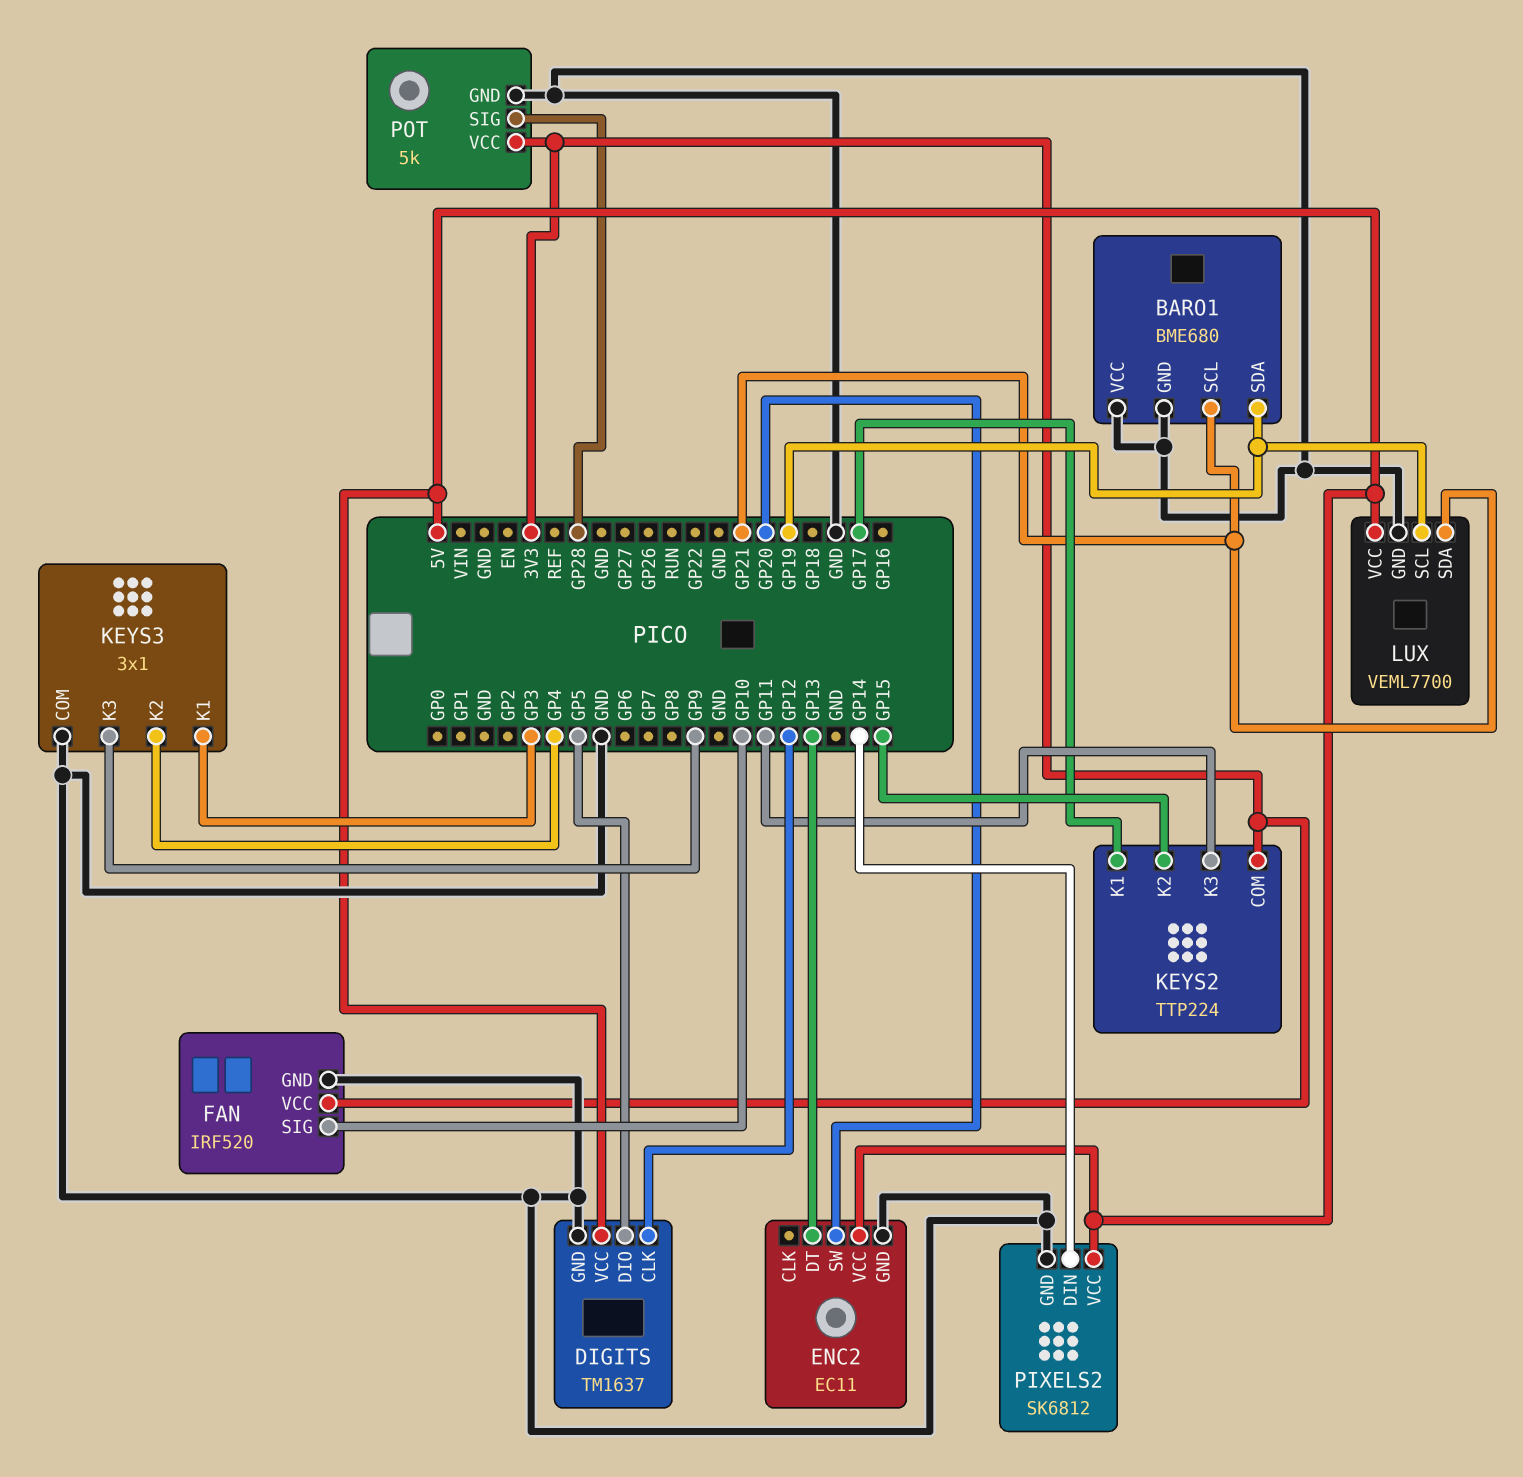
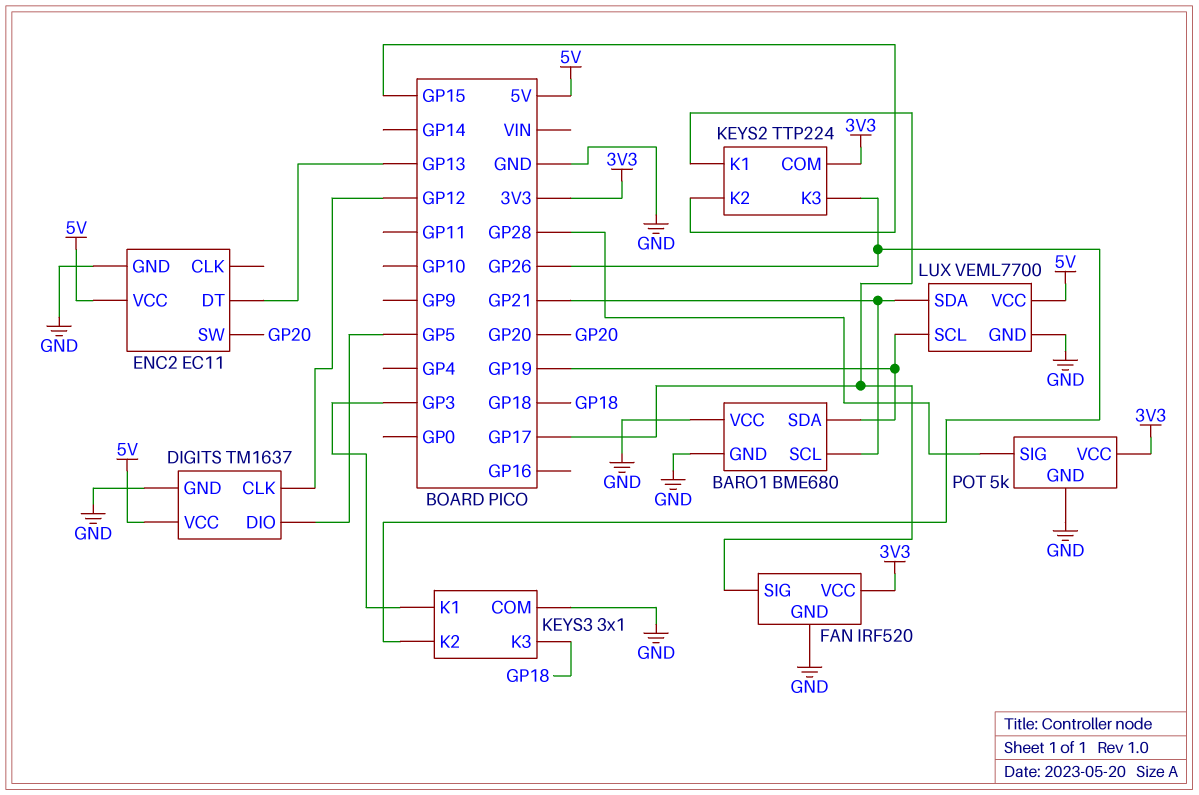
FAN pin SIG: GP10 -> GP17
KEYS2 pin K3: GP11 -> GP26
KEYS3 pin K2: GP4 -> GP26
KEYS3 pin K3: GP9 -> GP18
PIXELS2: SK6812 -> none
PIXELS2 pin DIN: GP14 -> none
PIXELS2 pin GND: GND -> none
PIXELS2 pin VCC: 5V -> none

